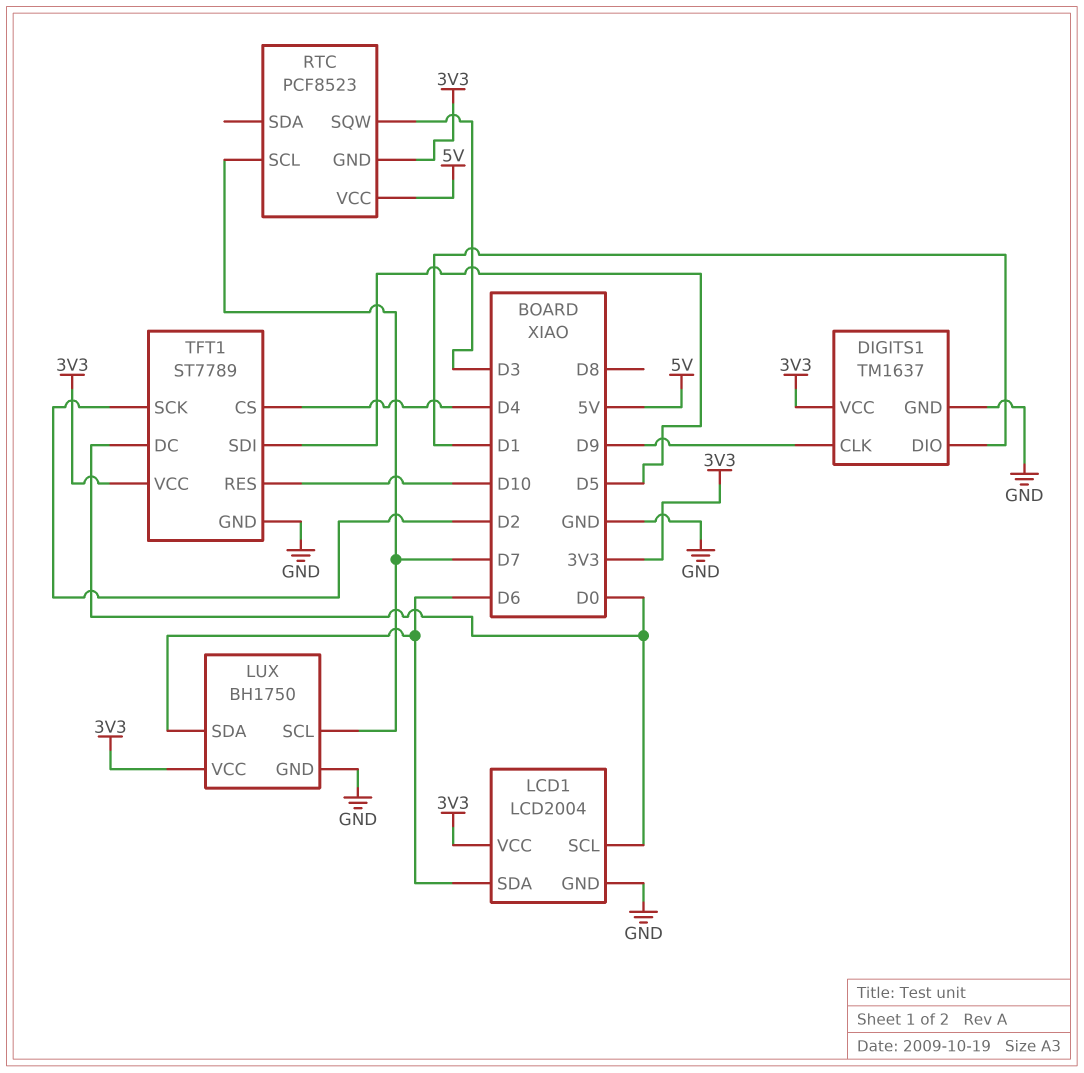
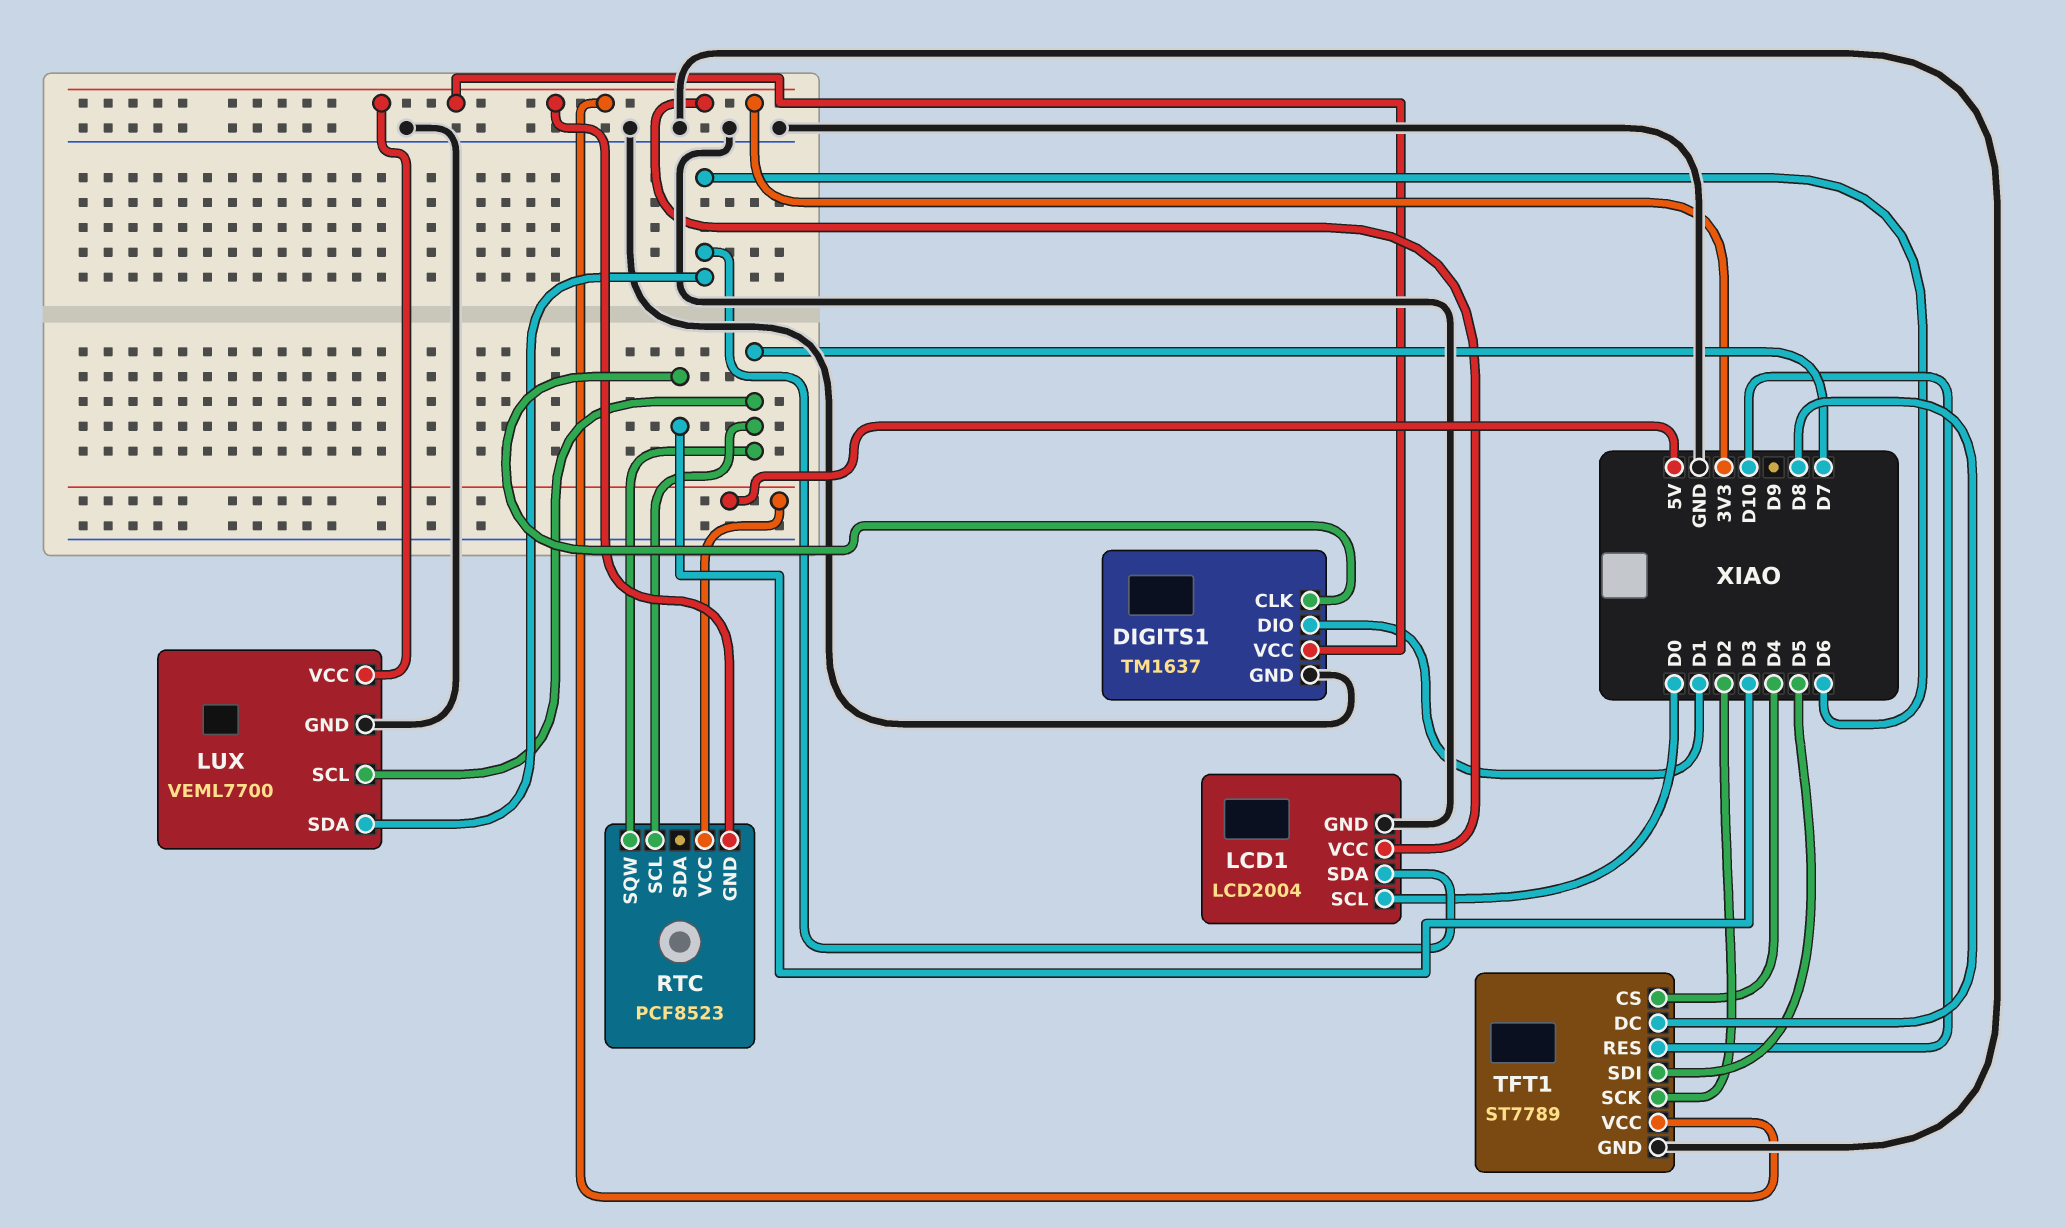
DIGITS1 pin CLK: D9 -> D3
LUX: BH1750 -> VEML7700
RTC pin SQW: D3 -> D7
TFT1 pin DC: D0 -> D8

